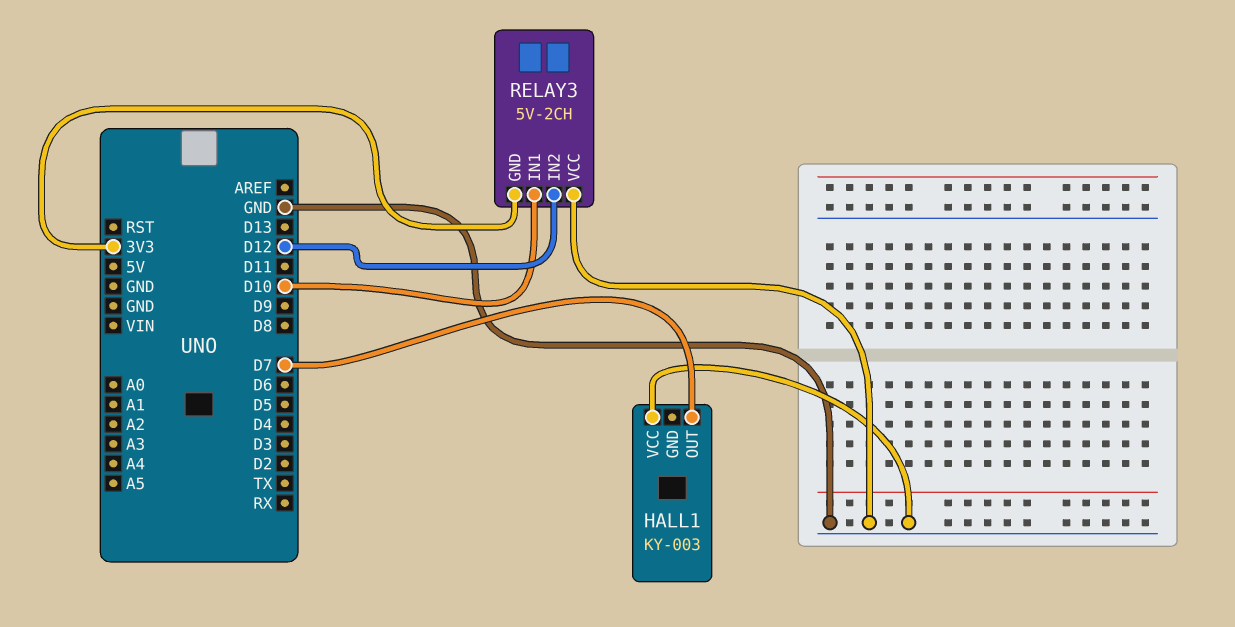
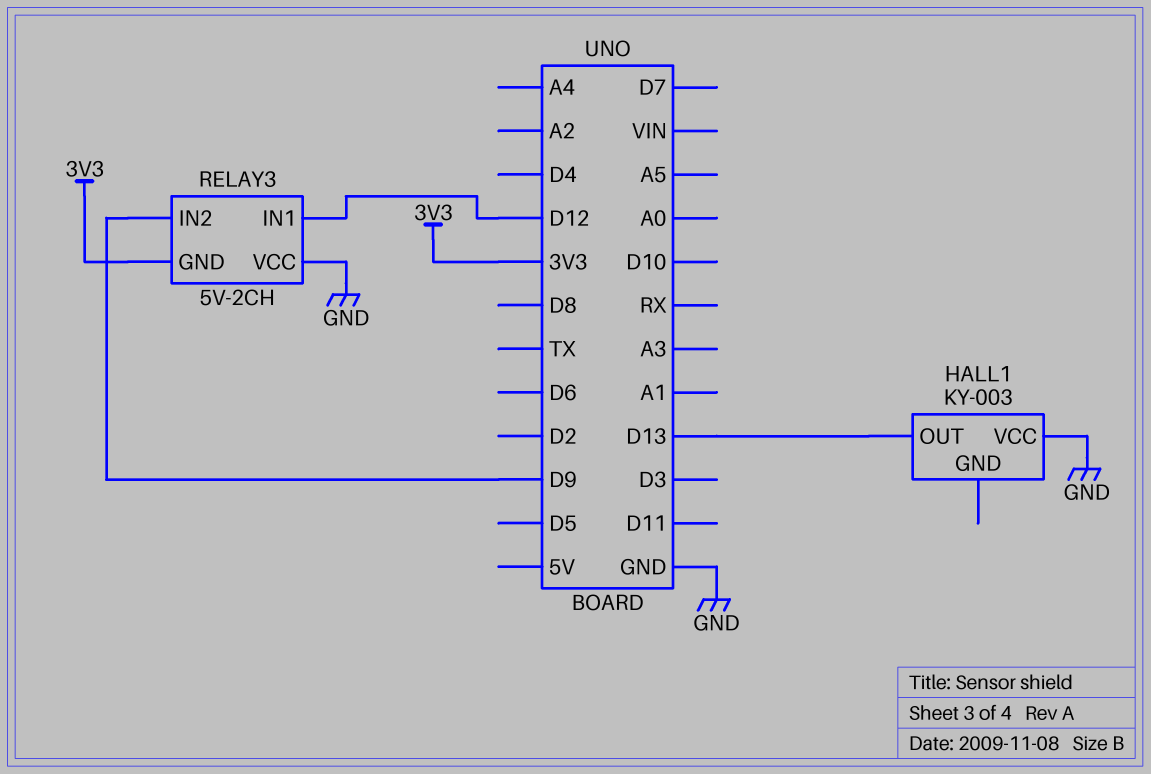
HALL1 pin OUT: D7 -> D13
RELAY3 pin IN1: D10 -> D12
RELAY3 pin IN2: D12 -> D9

